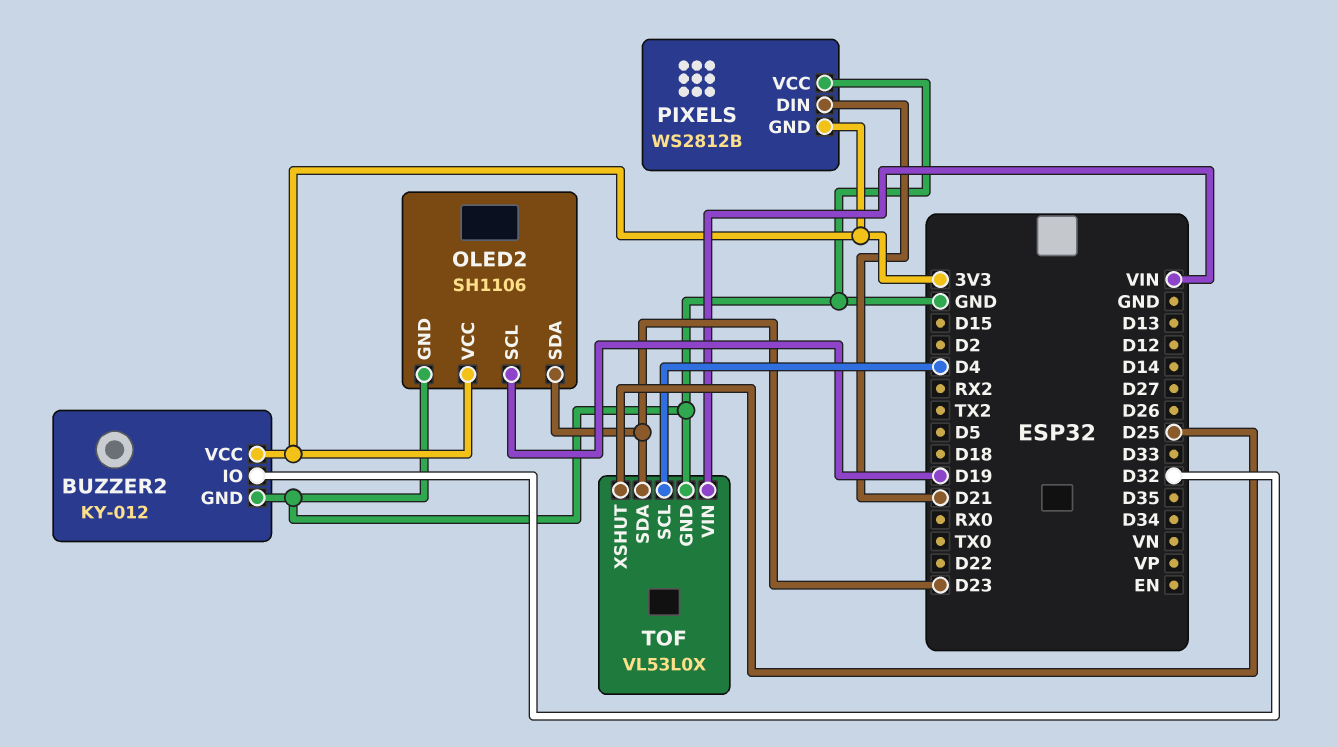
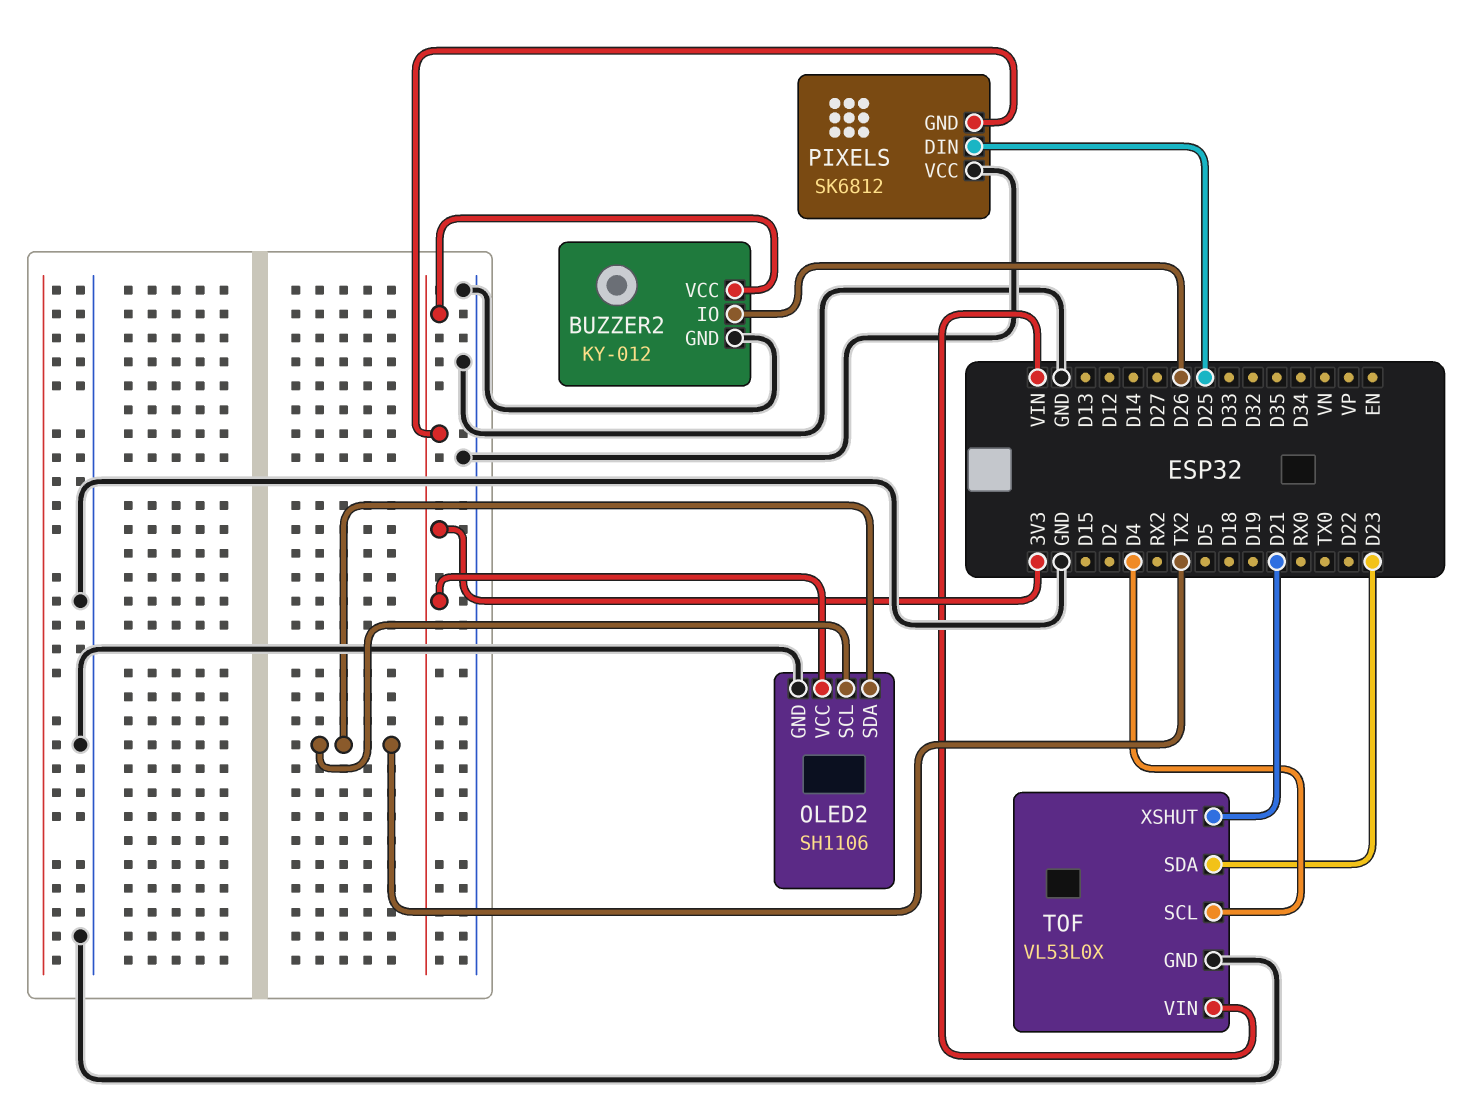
BUZZER2 pin IO: D32 -> D26
OLED2 pin SCL: D19 -> TX2
OLED2 pin SDA: D23 -> TX2
PIXELS: WS2812B -> SK6812
PIXELS pin DIN: D21 -> D25
TOF pin XSHUT: D25 -> D21

